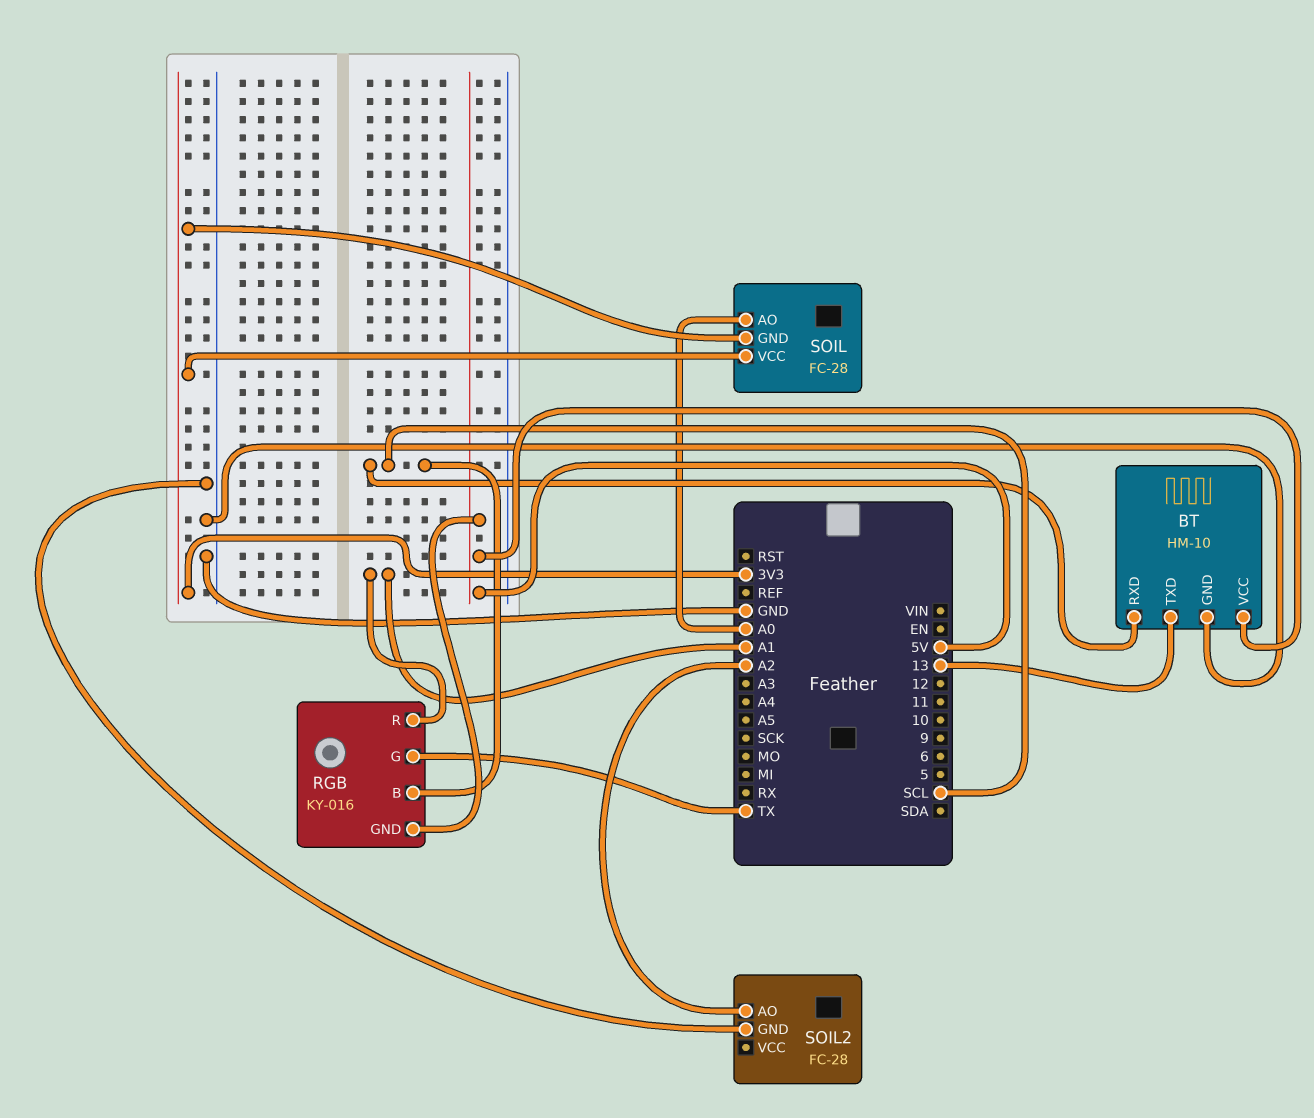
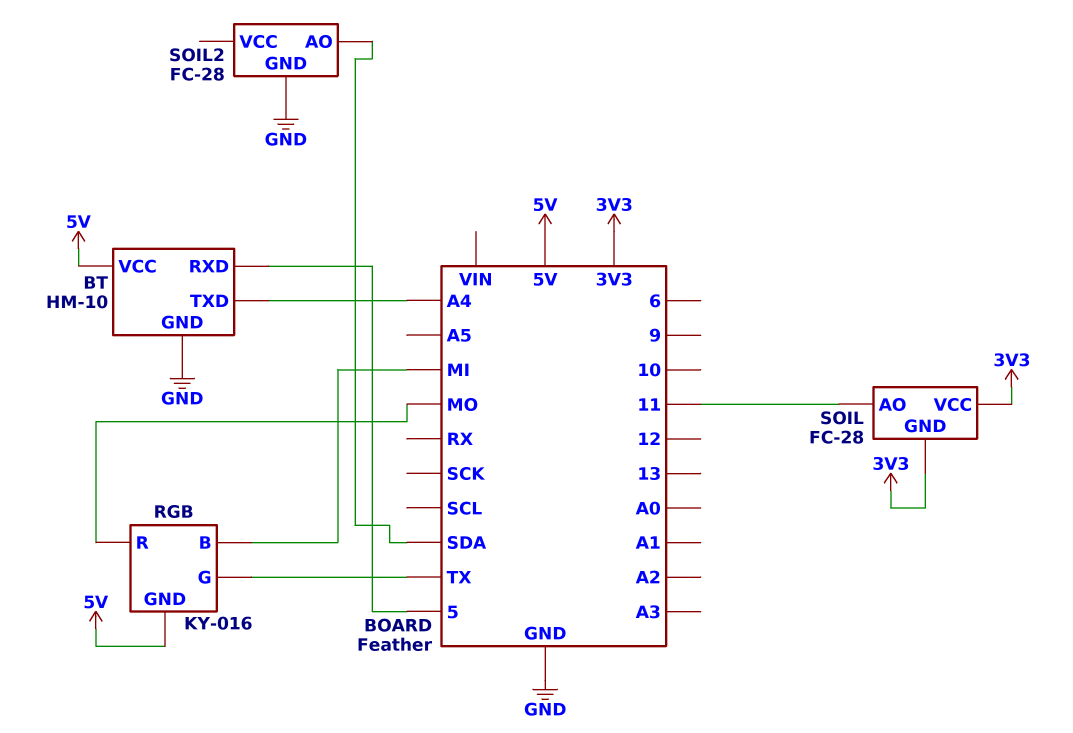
BT pin RXD: SCL -> 5
BT pin TXD: 13 -> A4
RGB pin B: SCL -> MI
RGB pin R: A1 -> MO
SOIL pin AO: A0 -> 11
SOIL2 pin AO: A2 -> SDA

